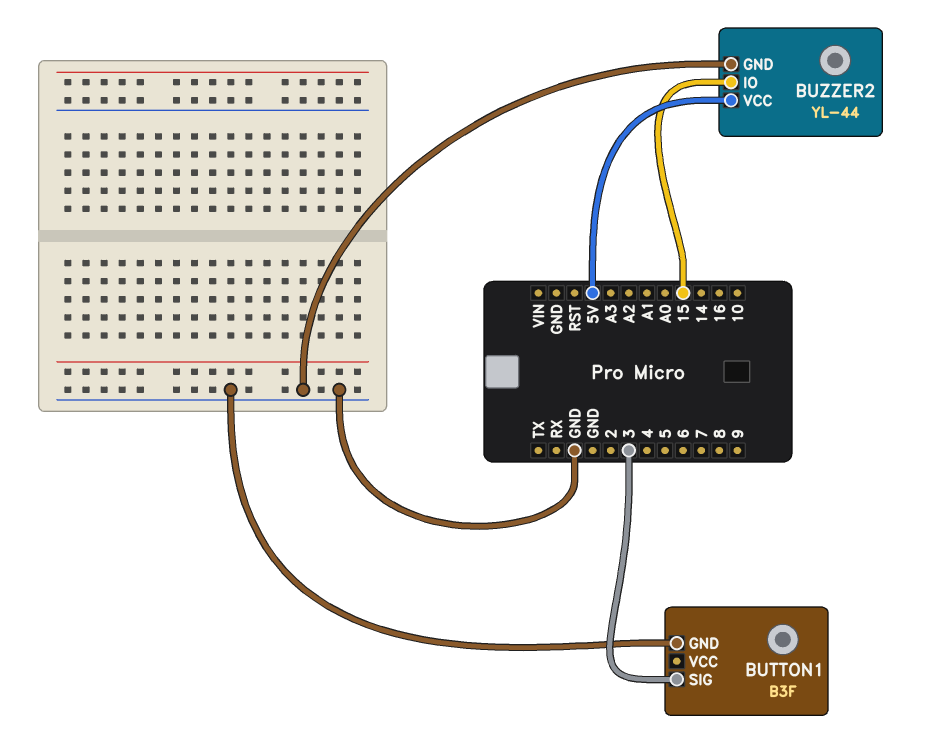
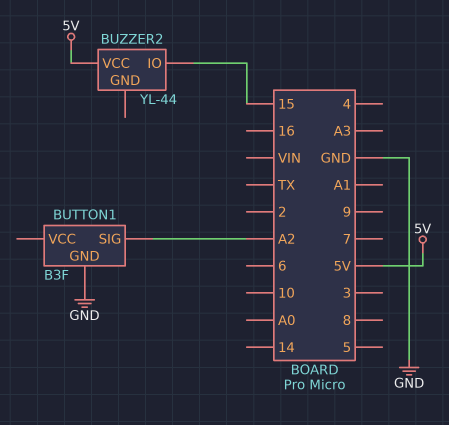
BUTTON1 pin SIG: 3 -> A2
BUZZER2 pin GND: GND -> none

